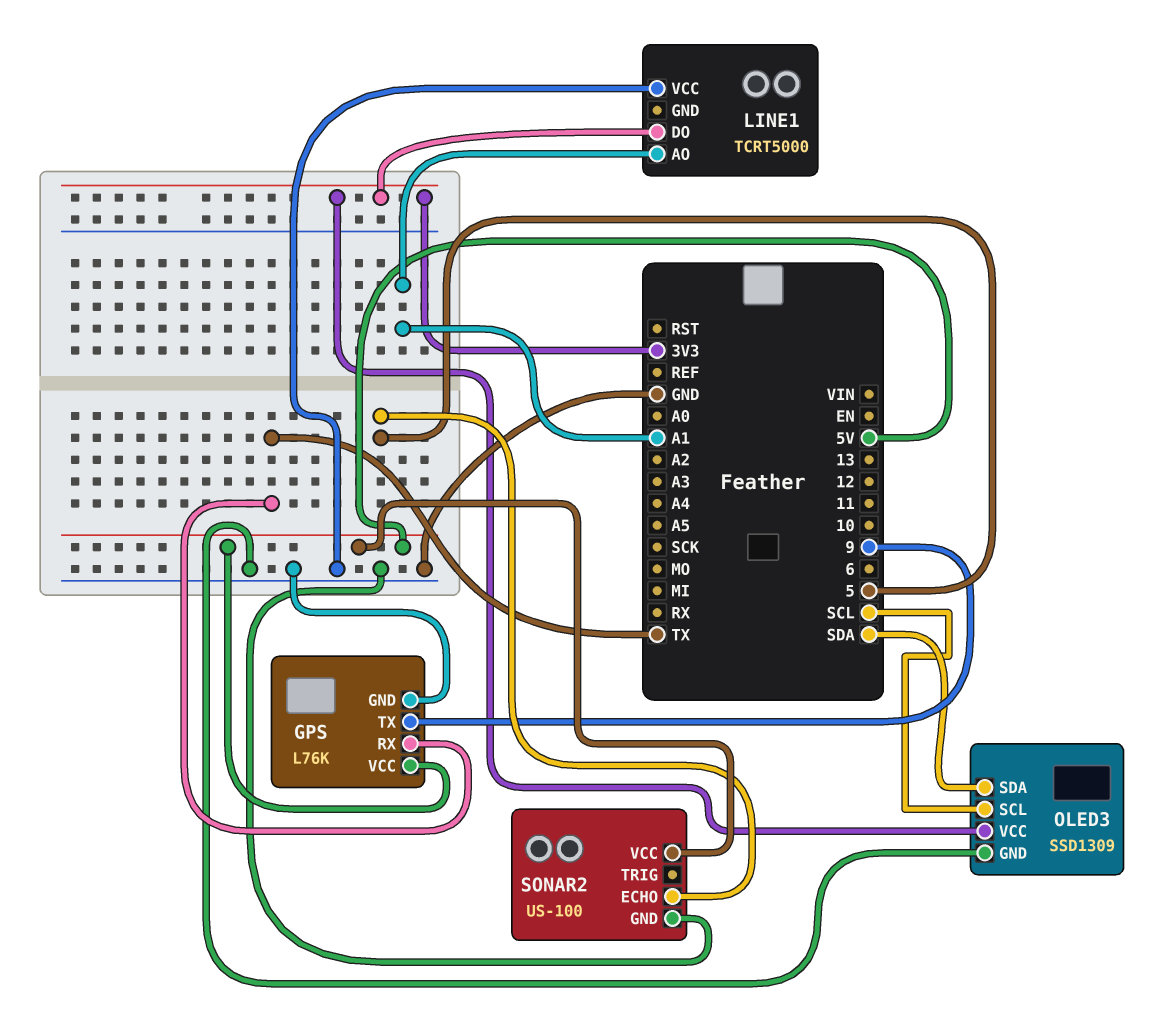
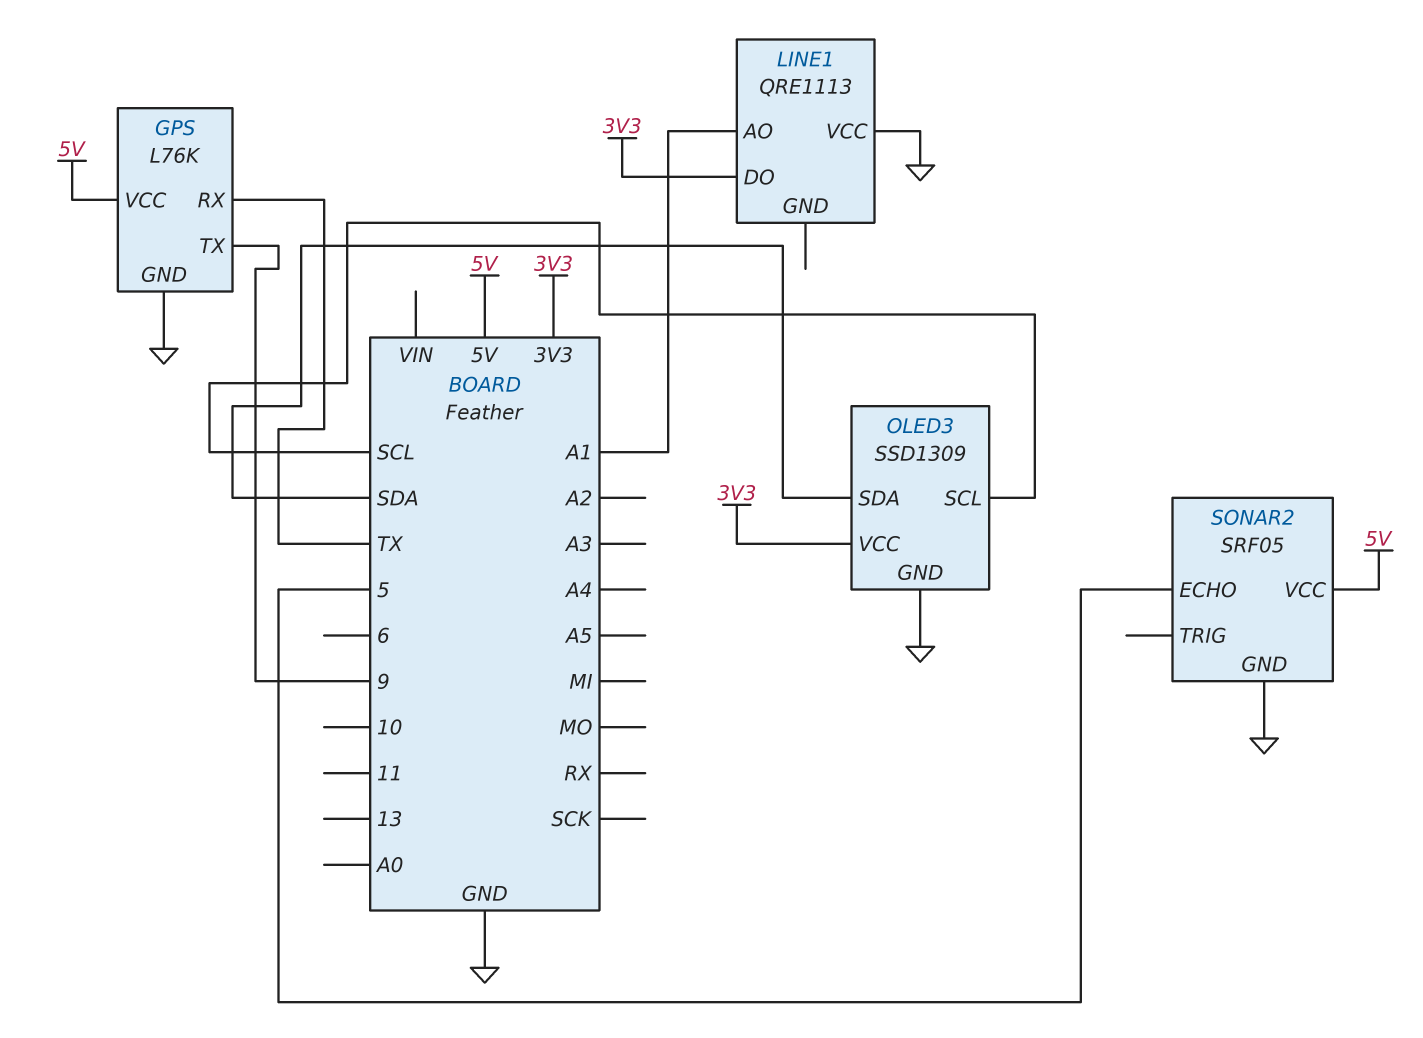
LINE1: TCRT5000 -> QRE1113
SONAR2: US-100 -> SRF05

